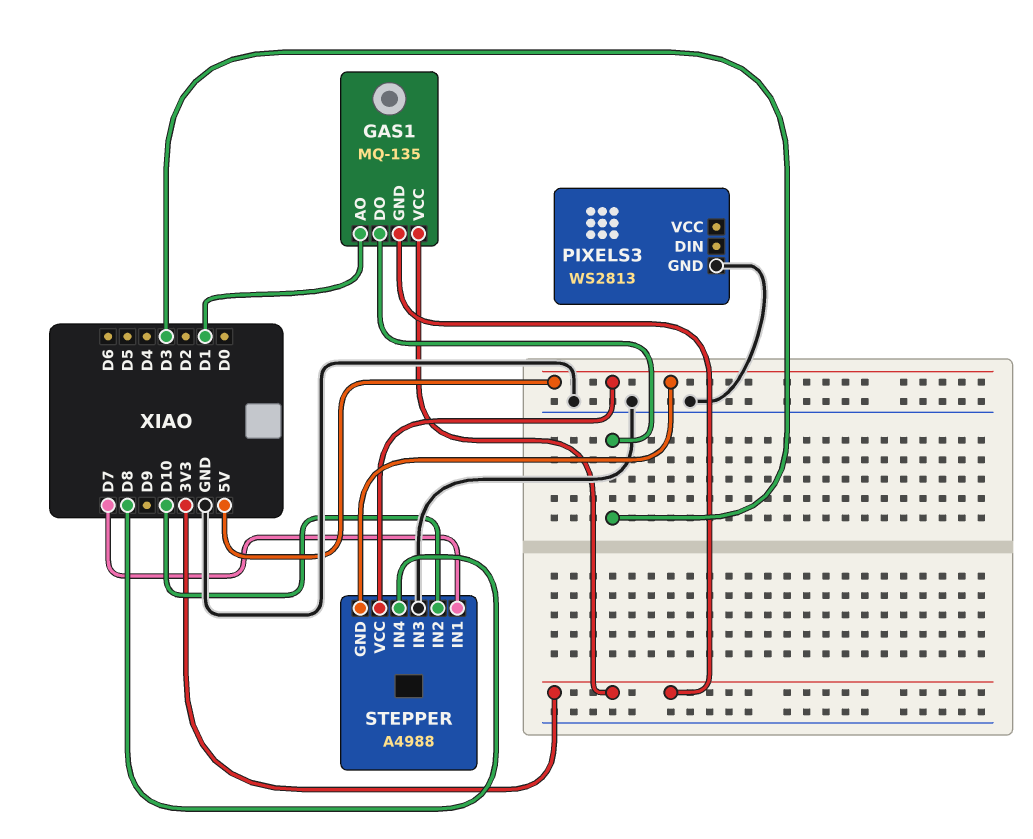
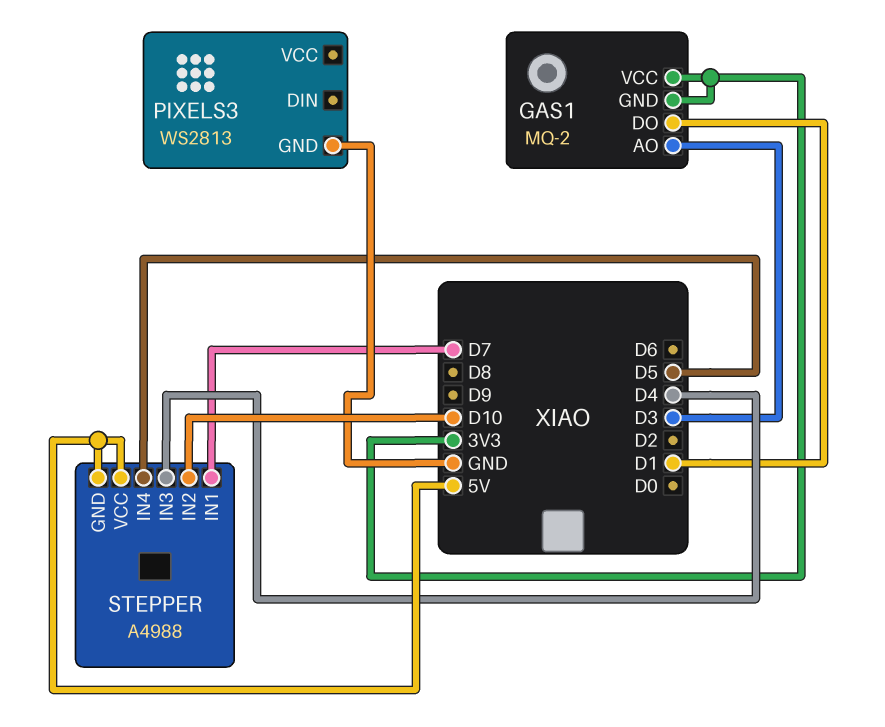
GAS1: MQ-135 -> MQ-2
GAS1 pin AO: D1 -> D3
GAS1 pin DO: D3 -> D1
STEPPER pin IN3: GND -> D4
STEPPER pin IN4: D8 -> D5

